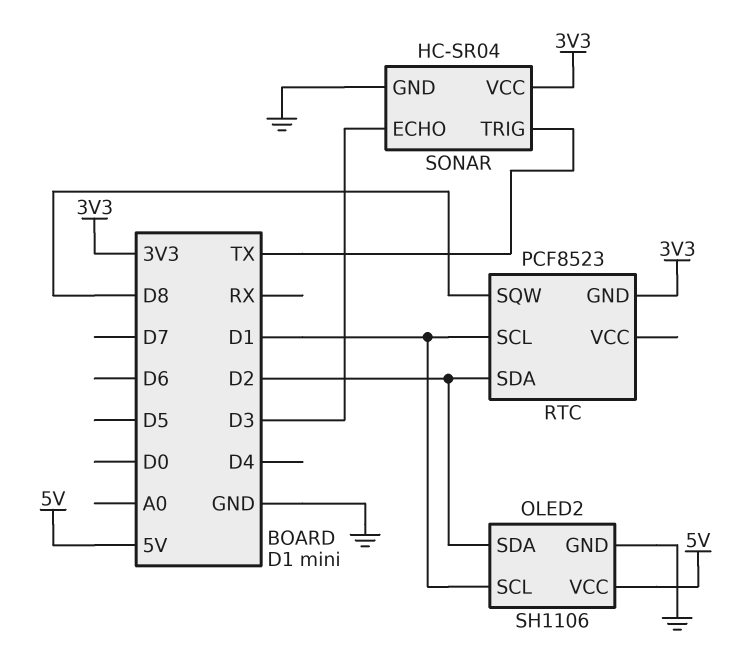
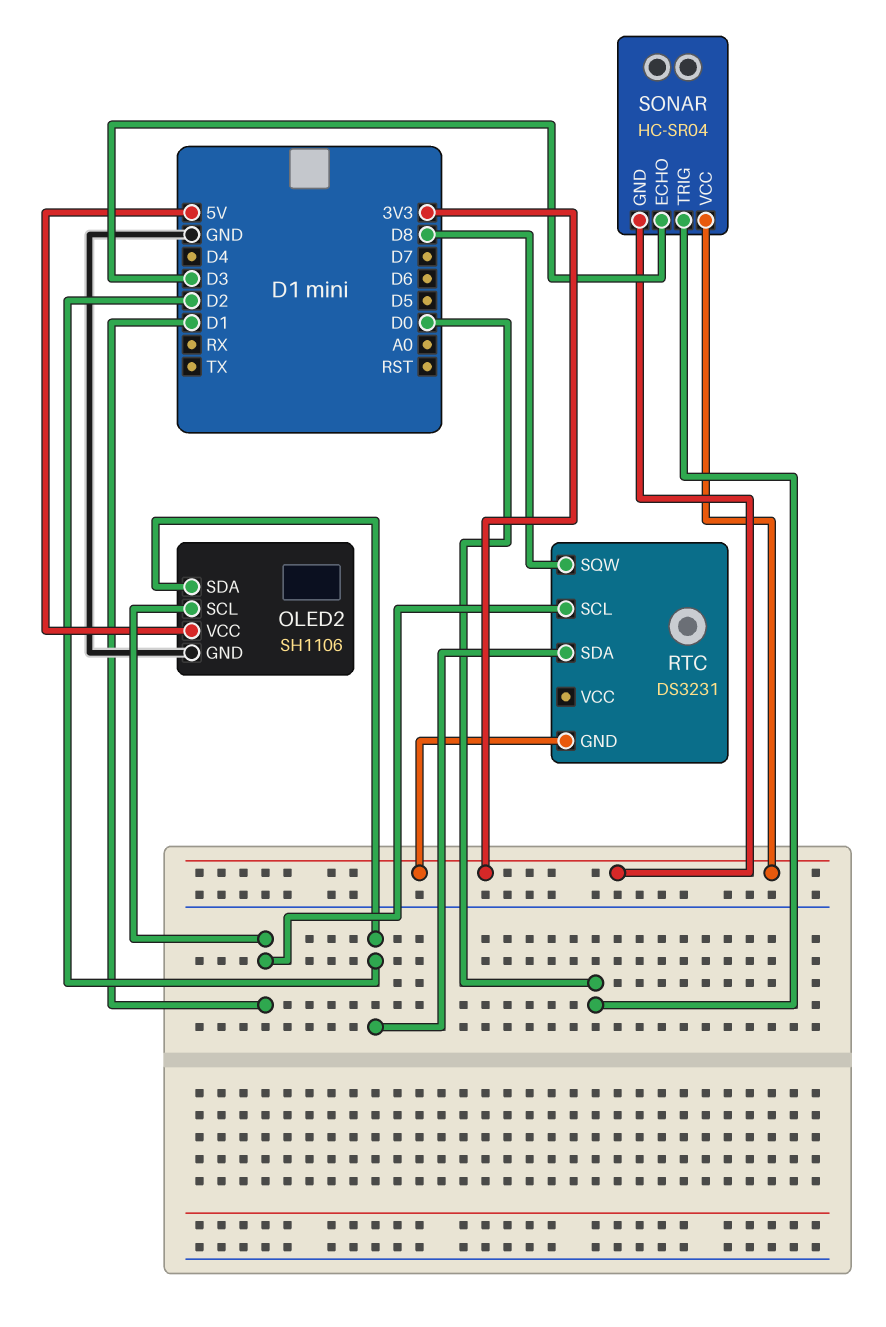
RTC: PCF8523 -> DS3231
SONAR pin GND: GND -> 3V3
SONAR pin TRIG: TX -> D0

